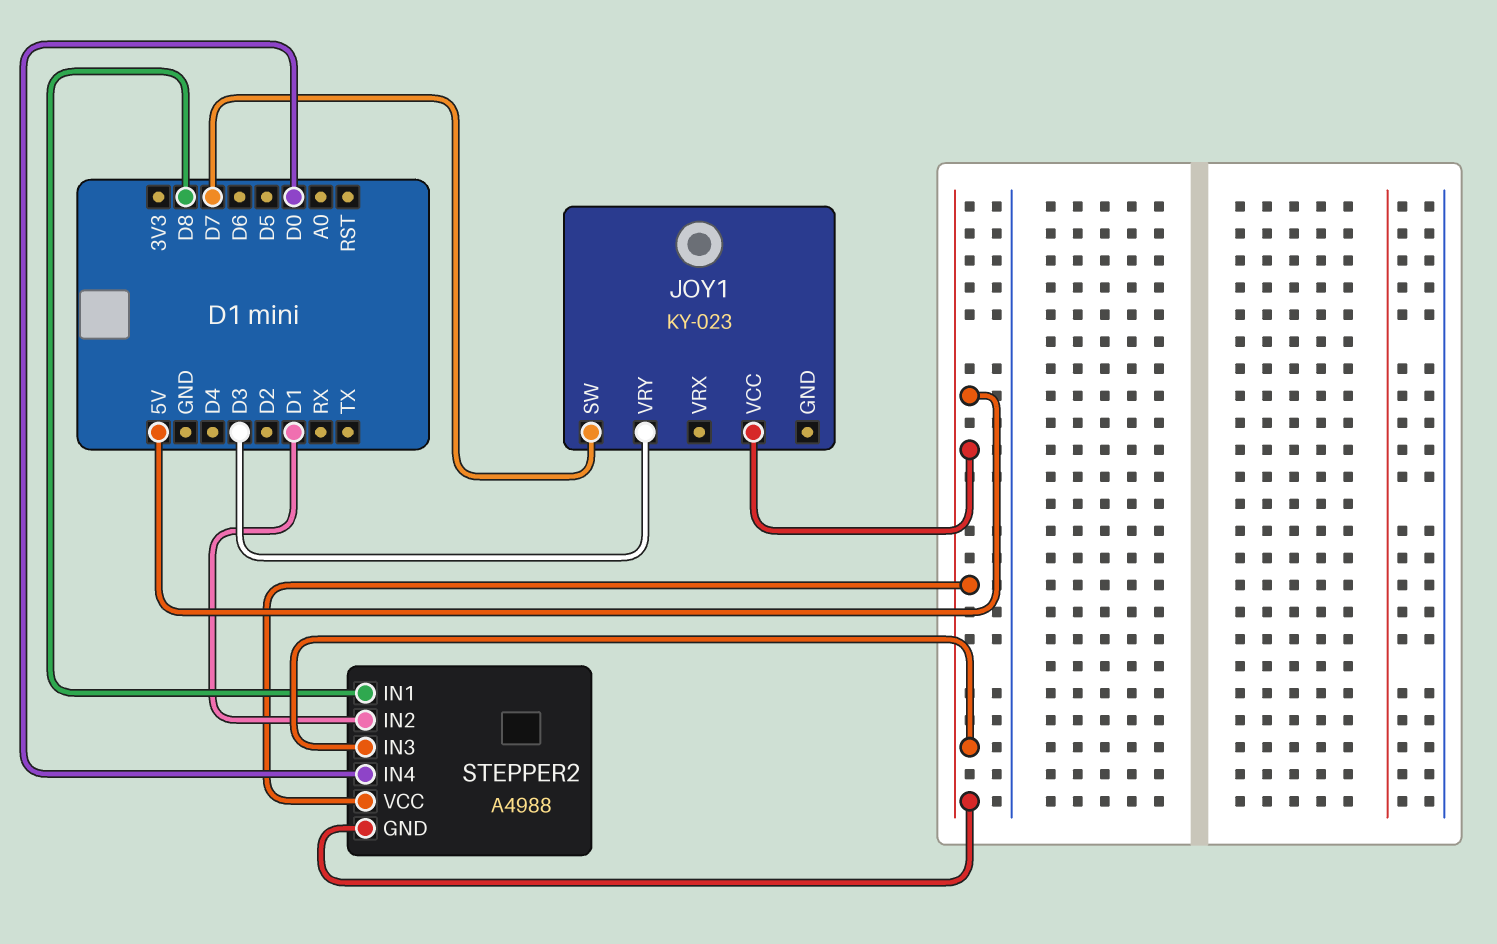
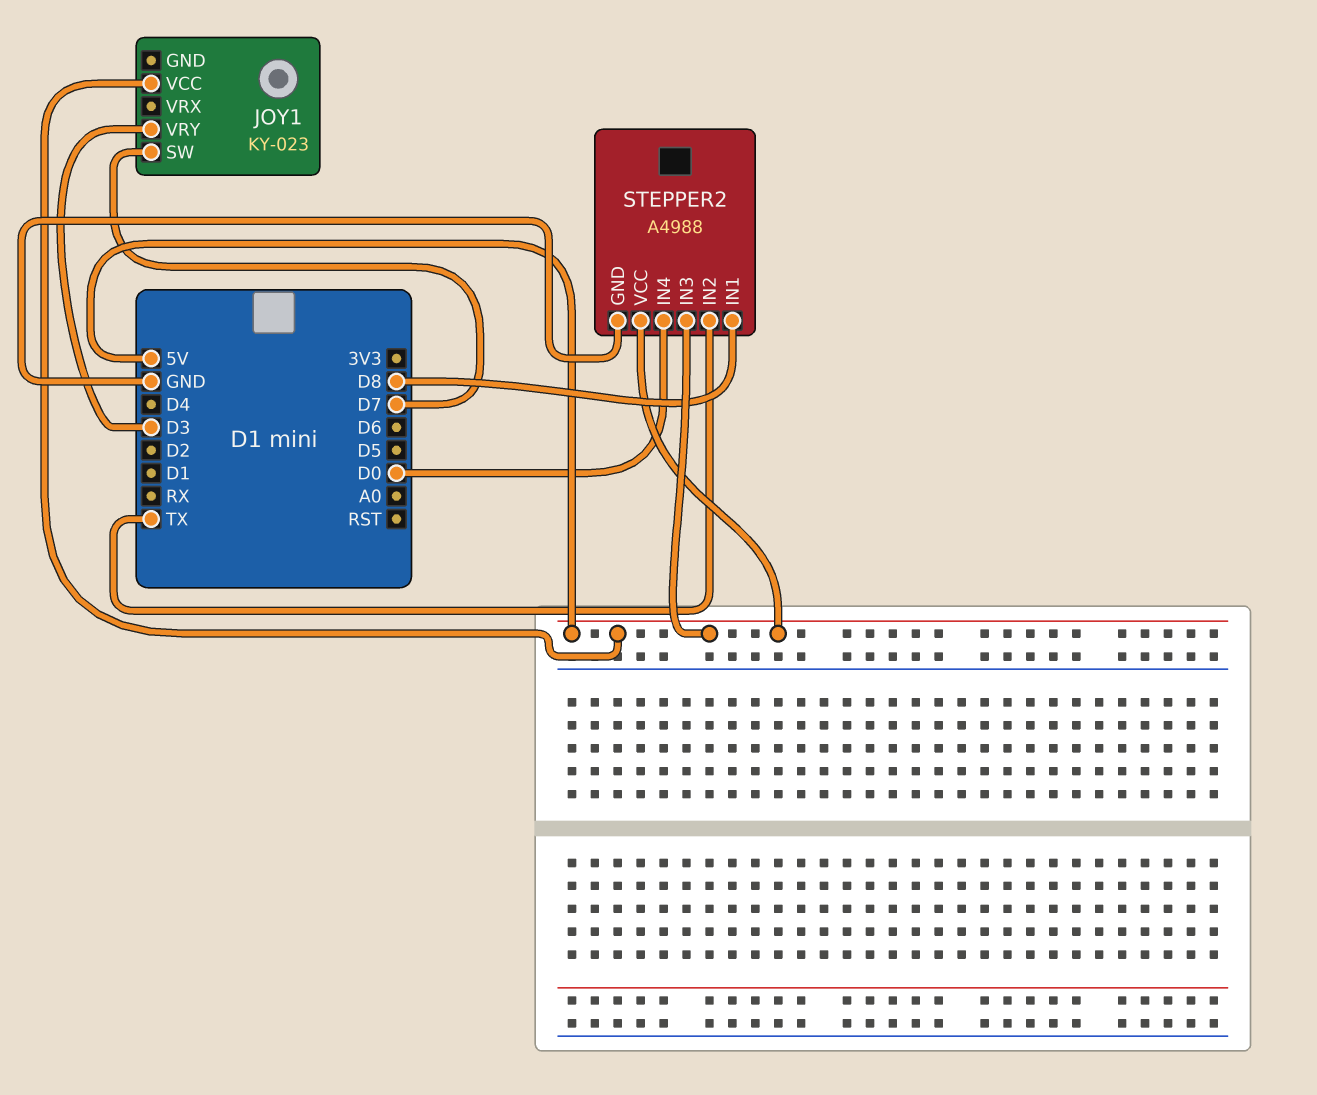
STEPPER2 pin GND: 5V -> GND
STEPPER2 pin IN2: D1 -> TX

